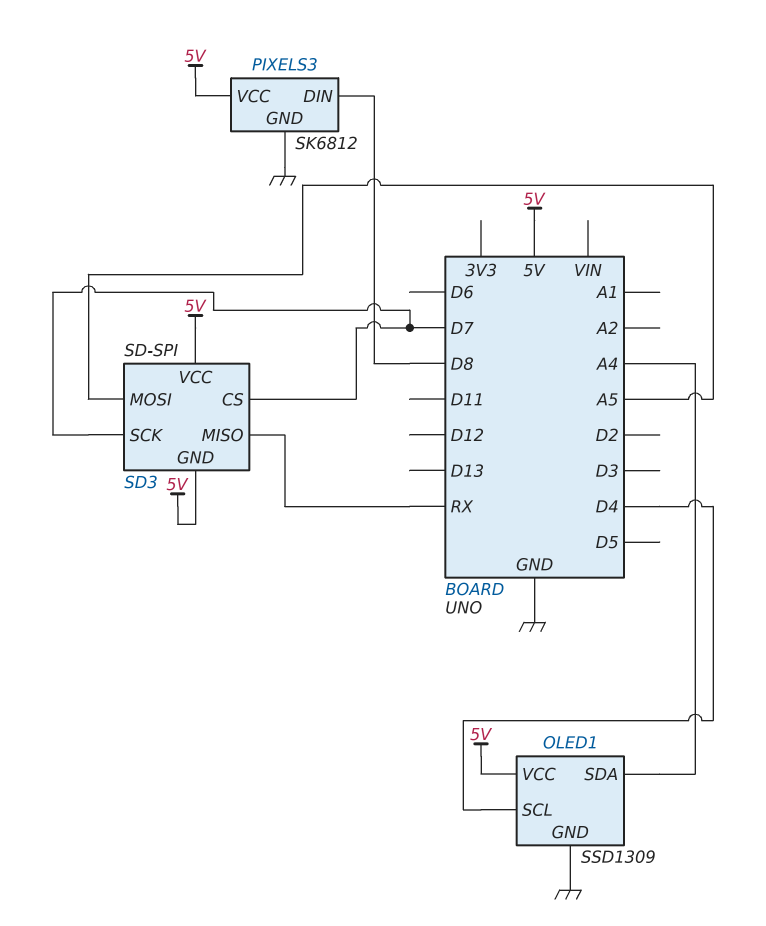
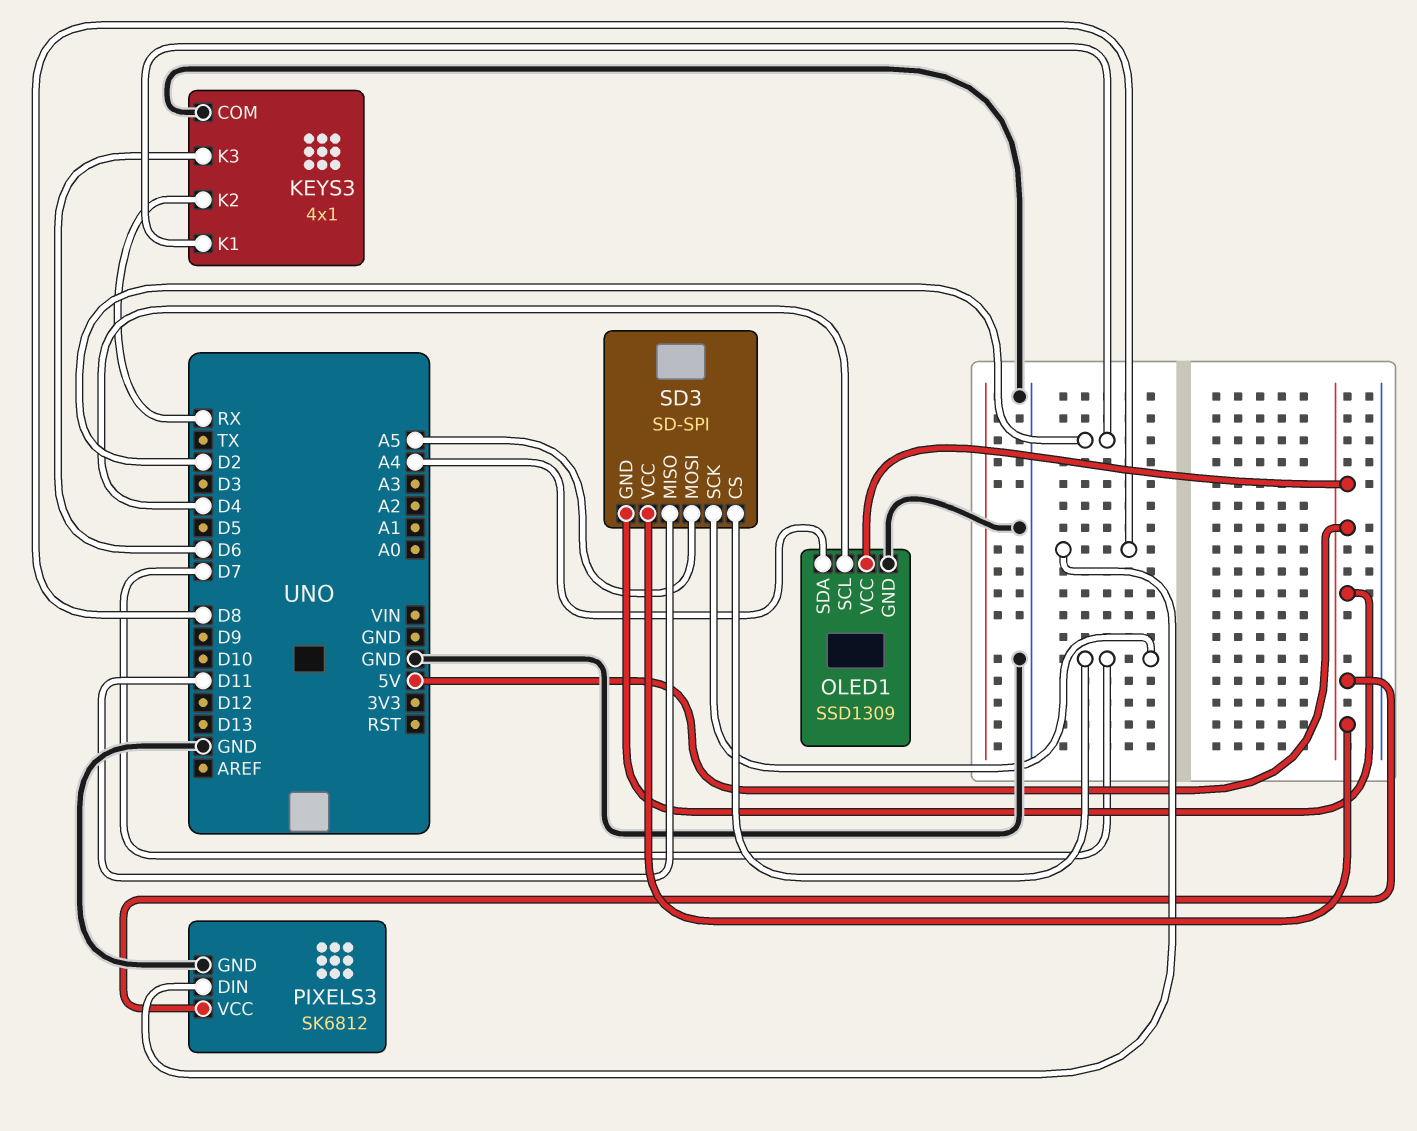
KEYS3: none -> 4x1
KEYS3 pin COM: none -> GND
KEYS3 pin K1: none -> D2
KEYS3 pin K2: none -> RX
KEYS3 pin K3: none -> D6
SD3 pin MISO: RX -> D11

